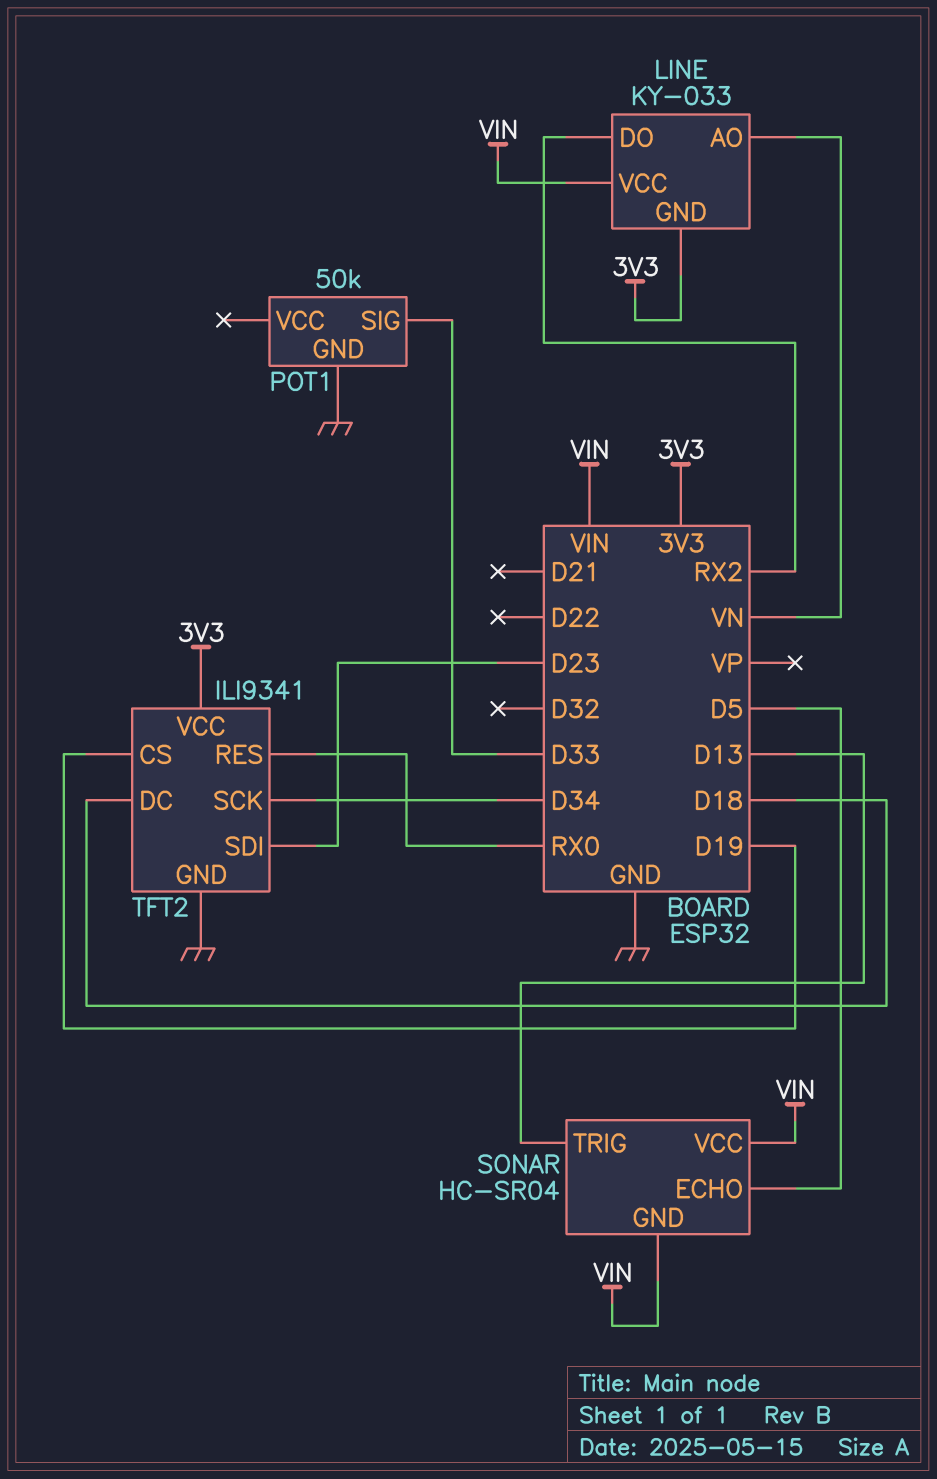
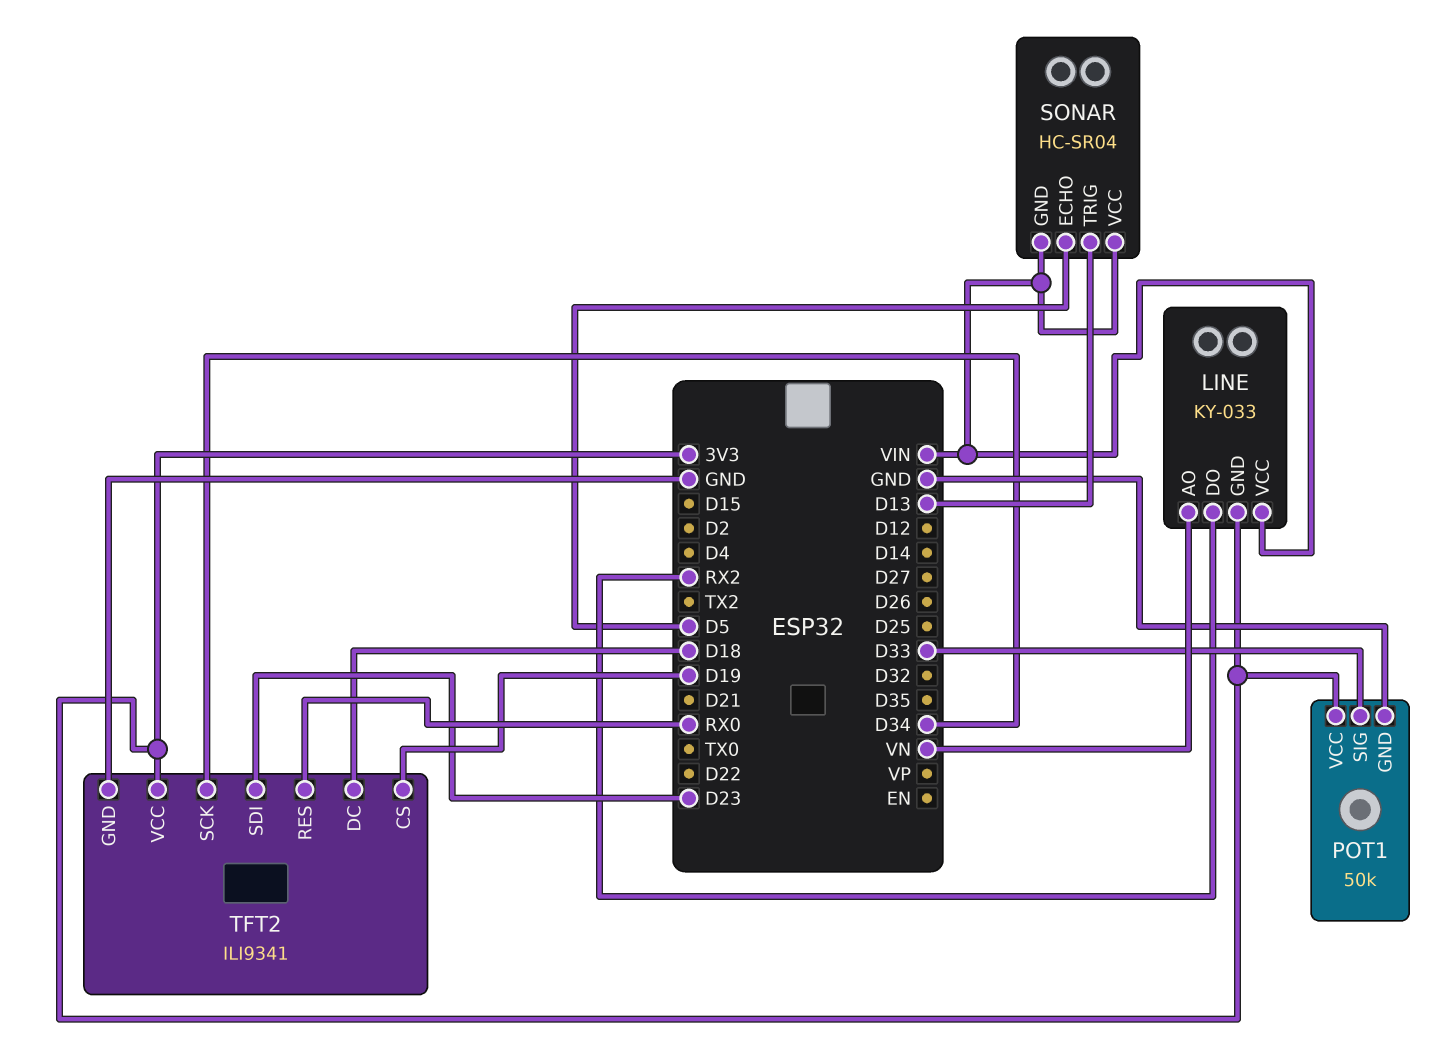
POT1 pin VCC: none -> 3V3

